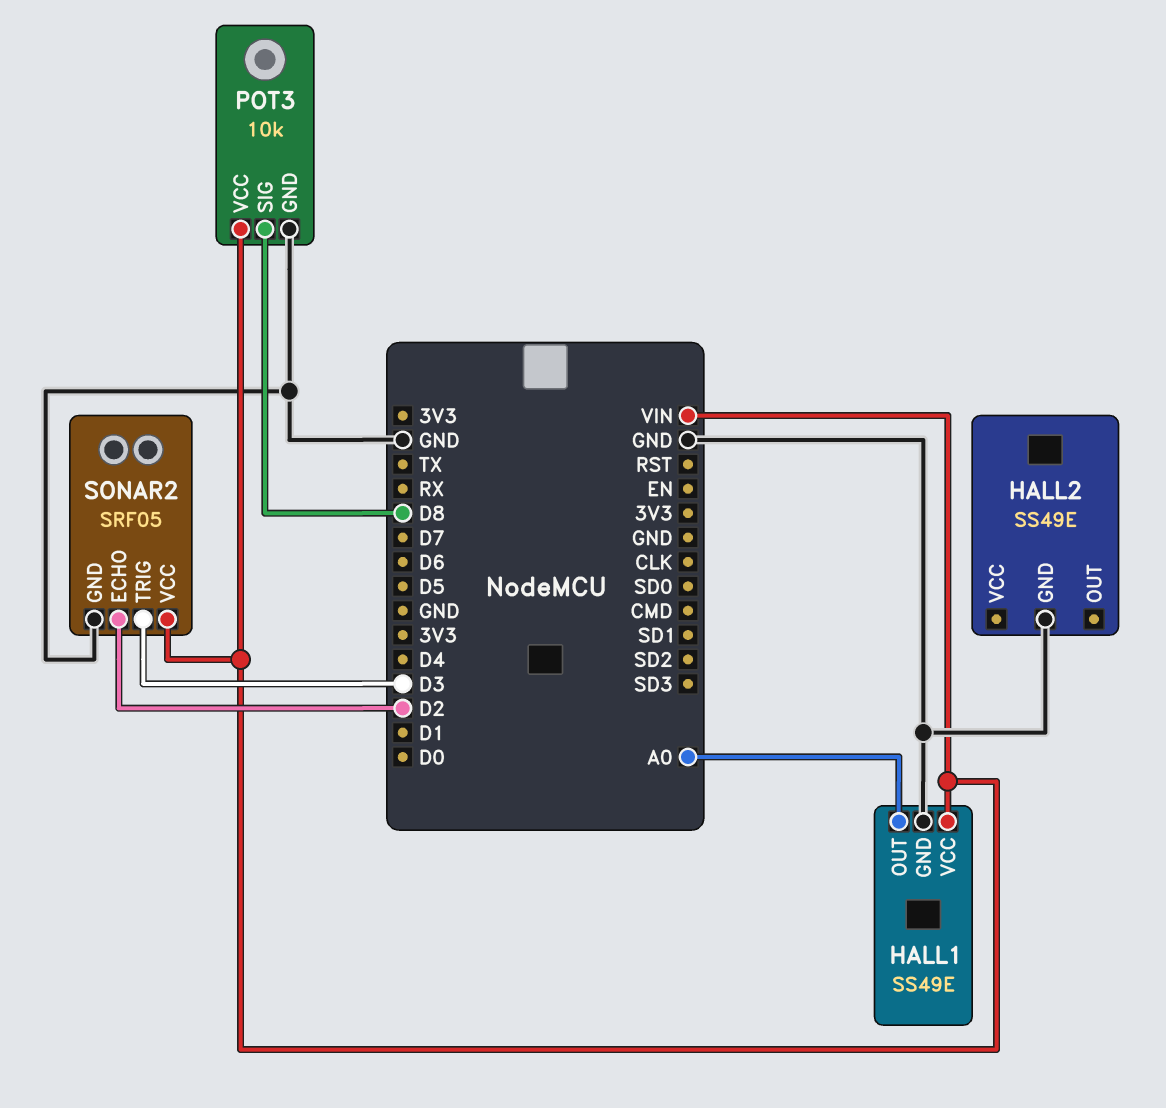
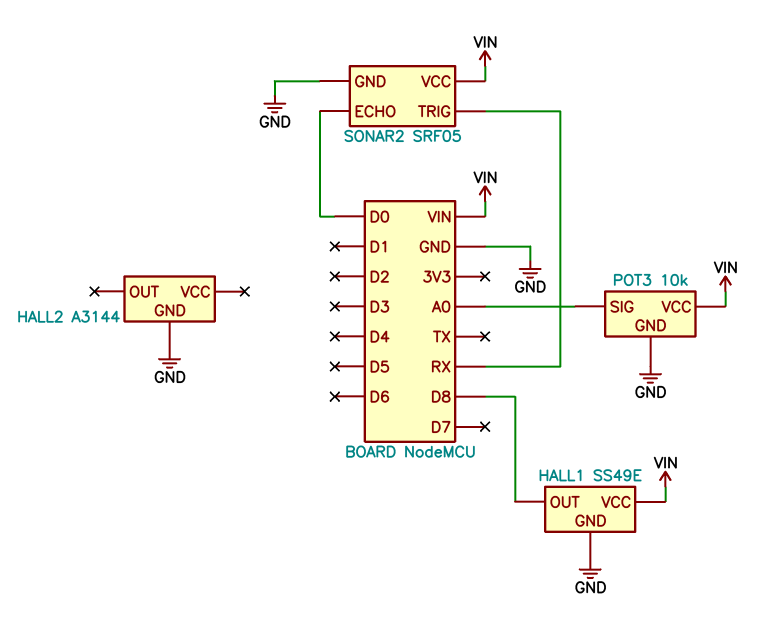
HALL1 pin OUT: A0 -> D8
HALL2: SS49E -> A3144
POT3 pin SIG: D8 -> A0
SONAR2 pin ECHO: D2 -> D0
SONAR2 pin TRIG: D3 -> RX

